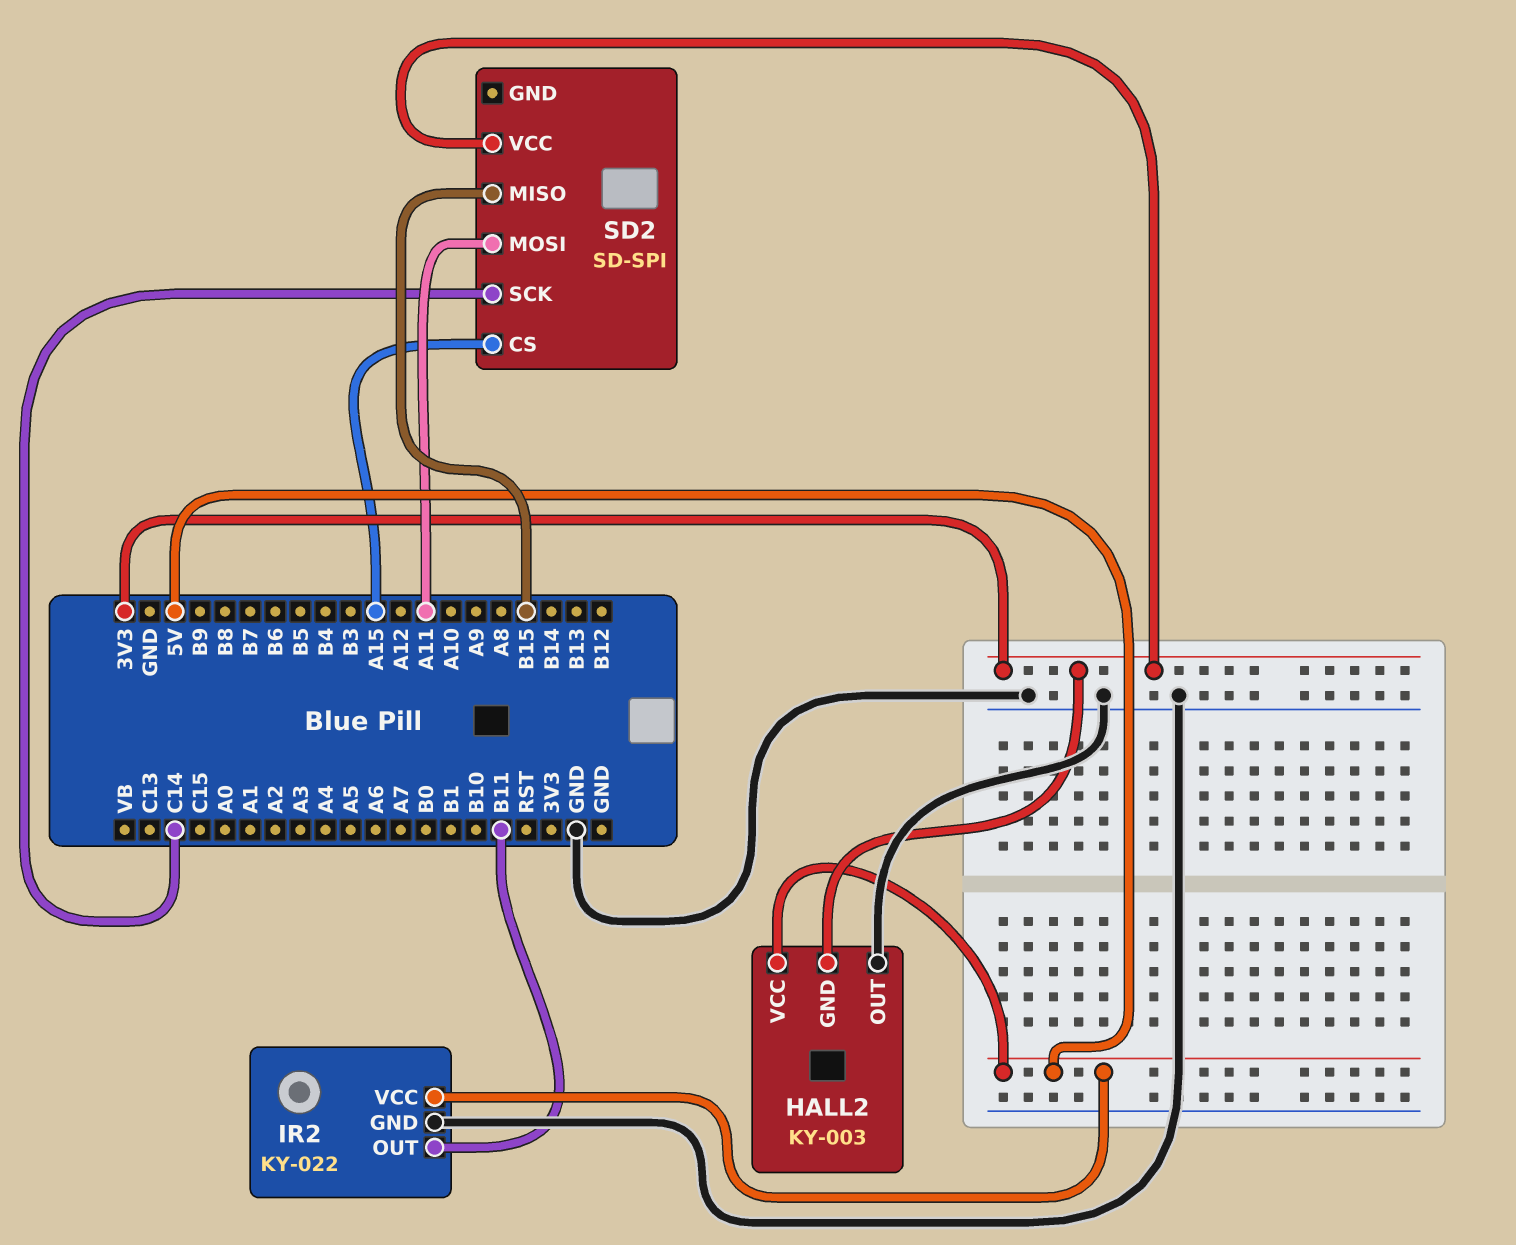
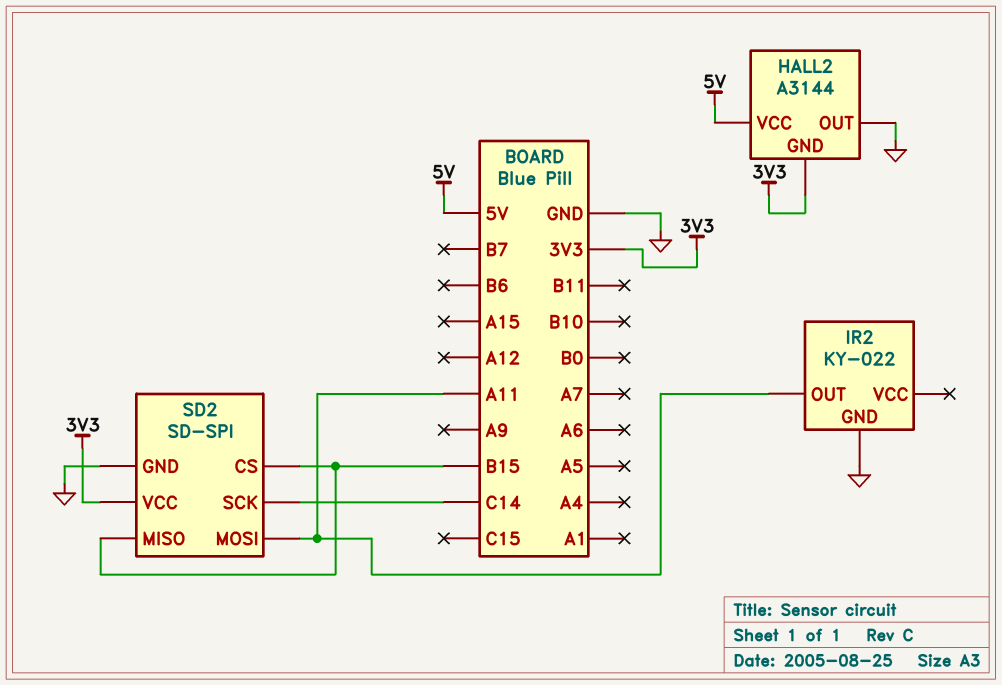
HALL2: KY-003 -> A3144
IR2 pin OUT: B11 -> A11
IR2 pin VCC: 5V -> none
SD2 pin CS: A15 -> B15
SD2 pin GND: none -> GND

